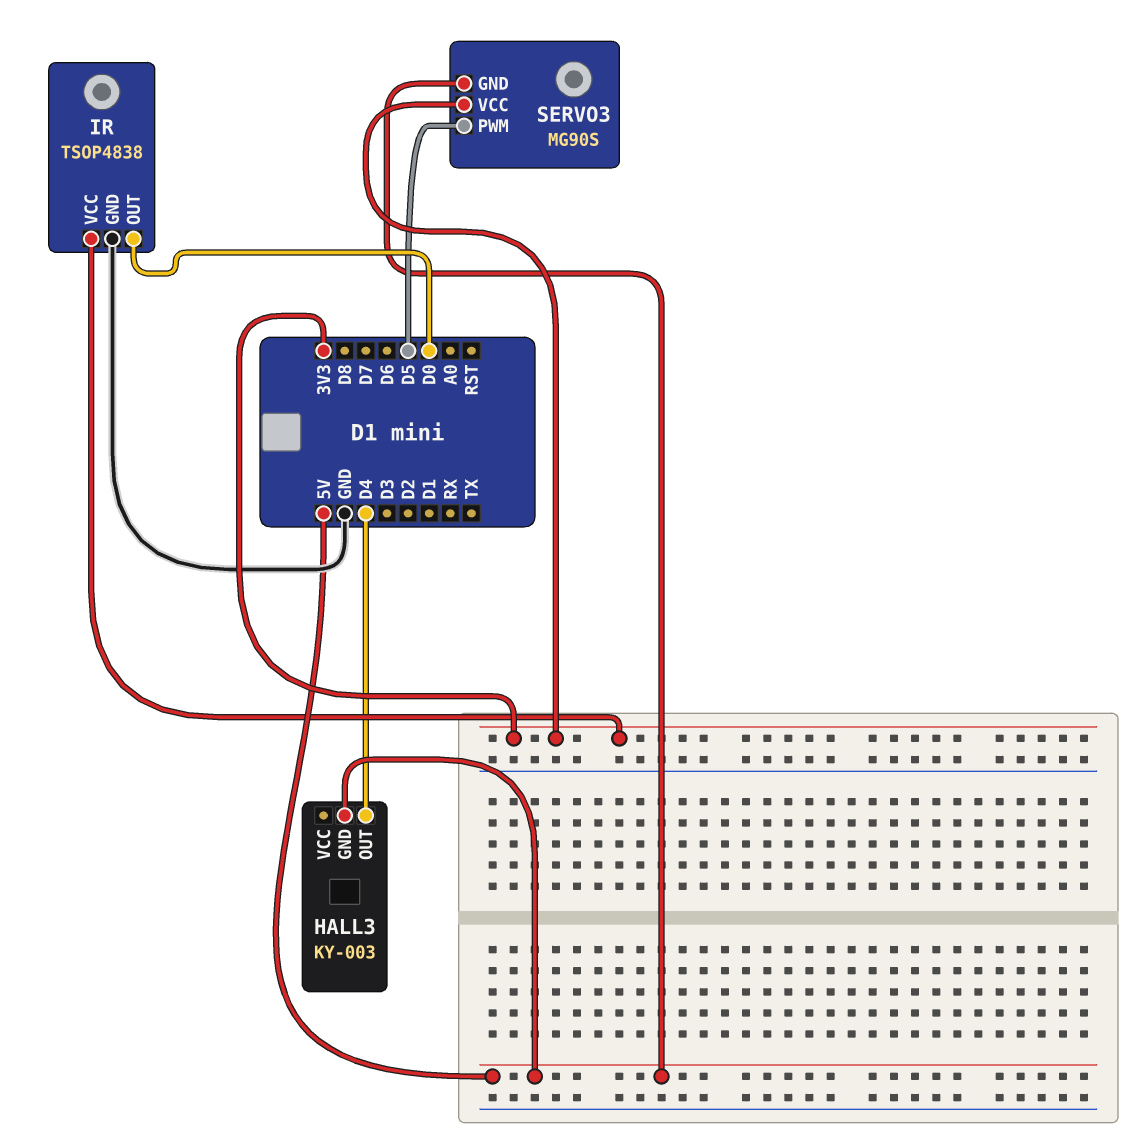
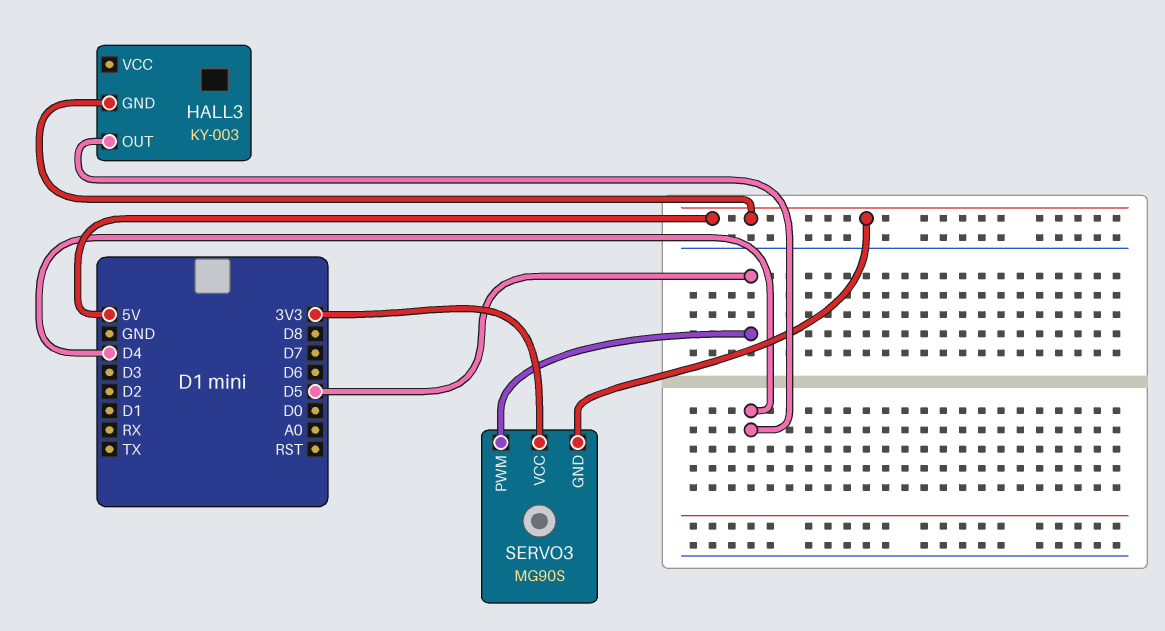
IR: TSOP4838 -> none
IR pin GND: GND -> none
IR pin OUT: D0 -> none
IR pin VCC: 3V3 -> none

